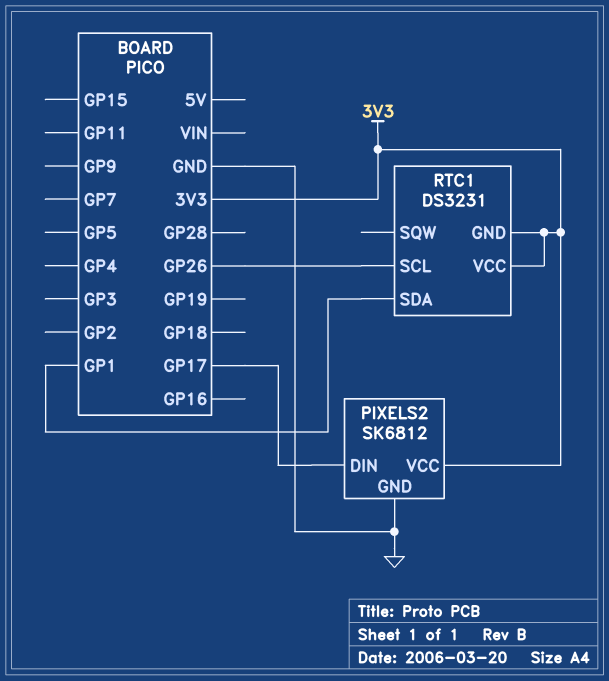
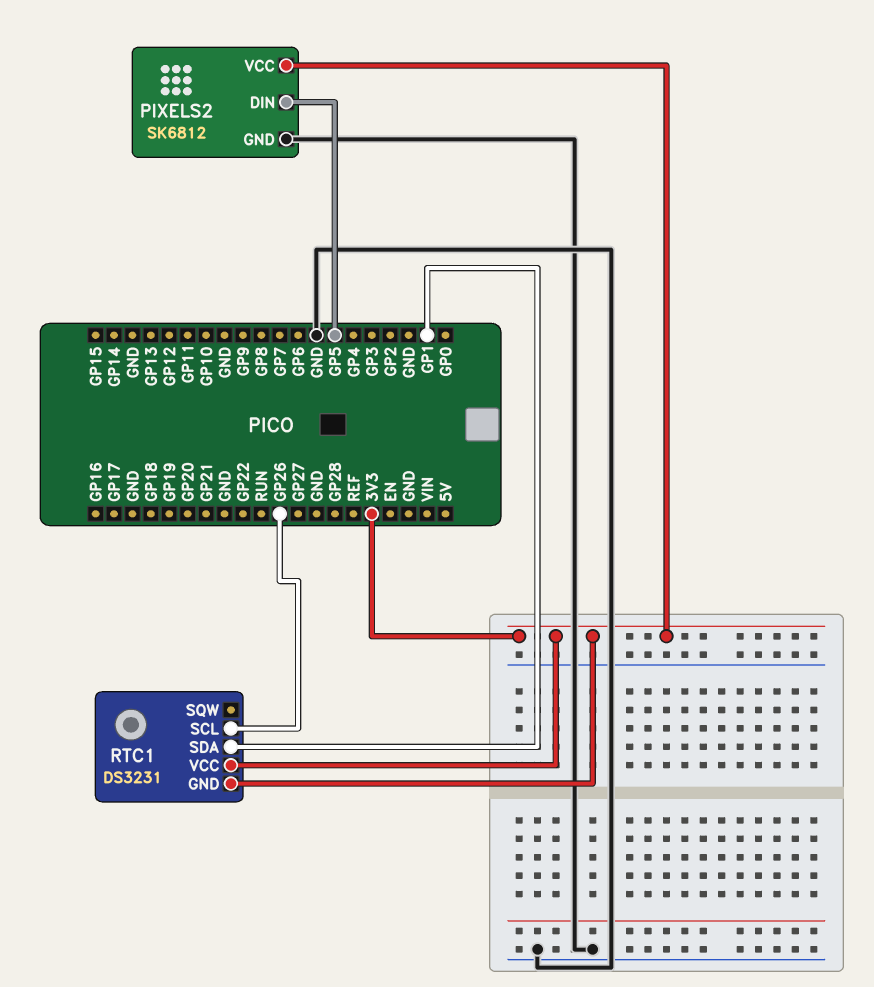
PIXELS2 pin DIN: GP17 -> GP5

